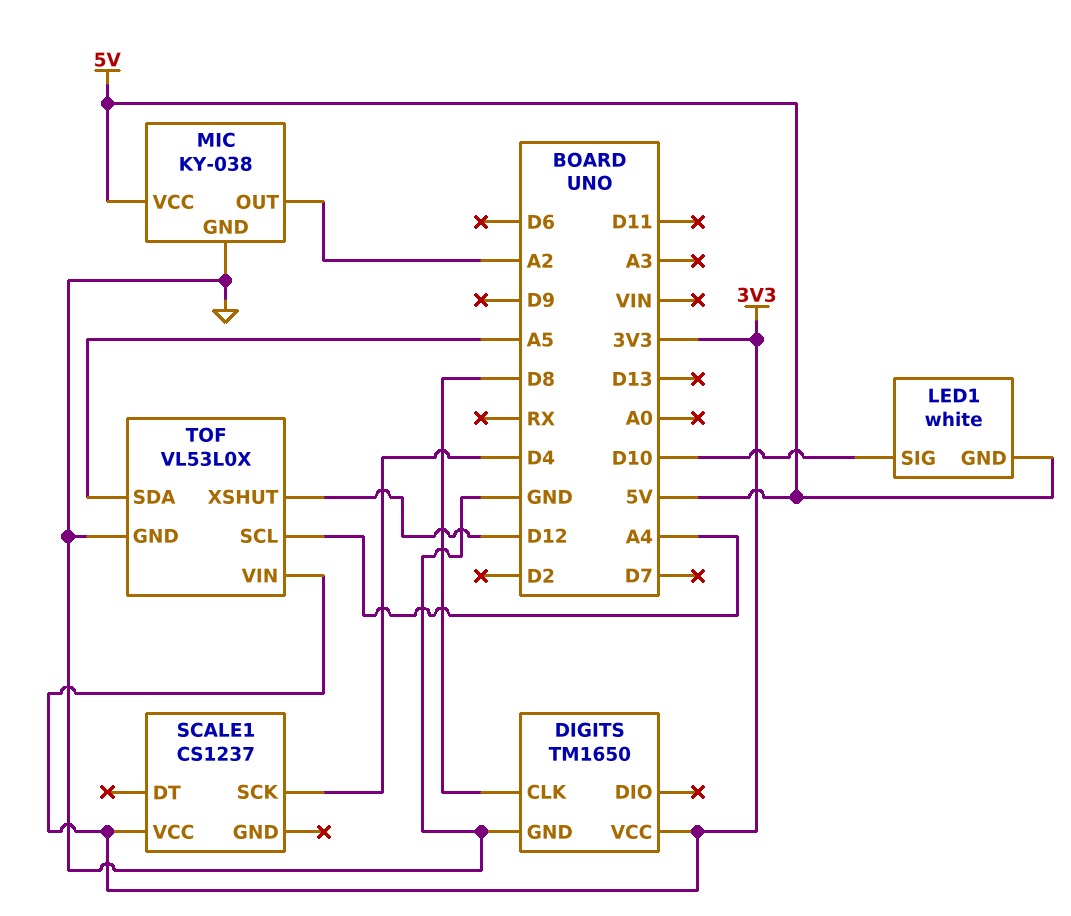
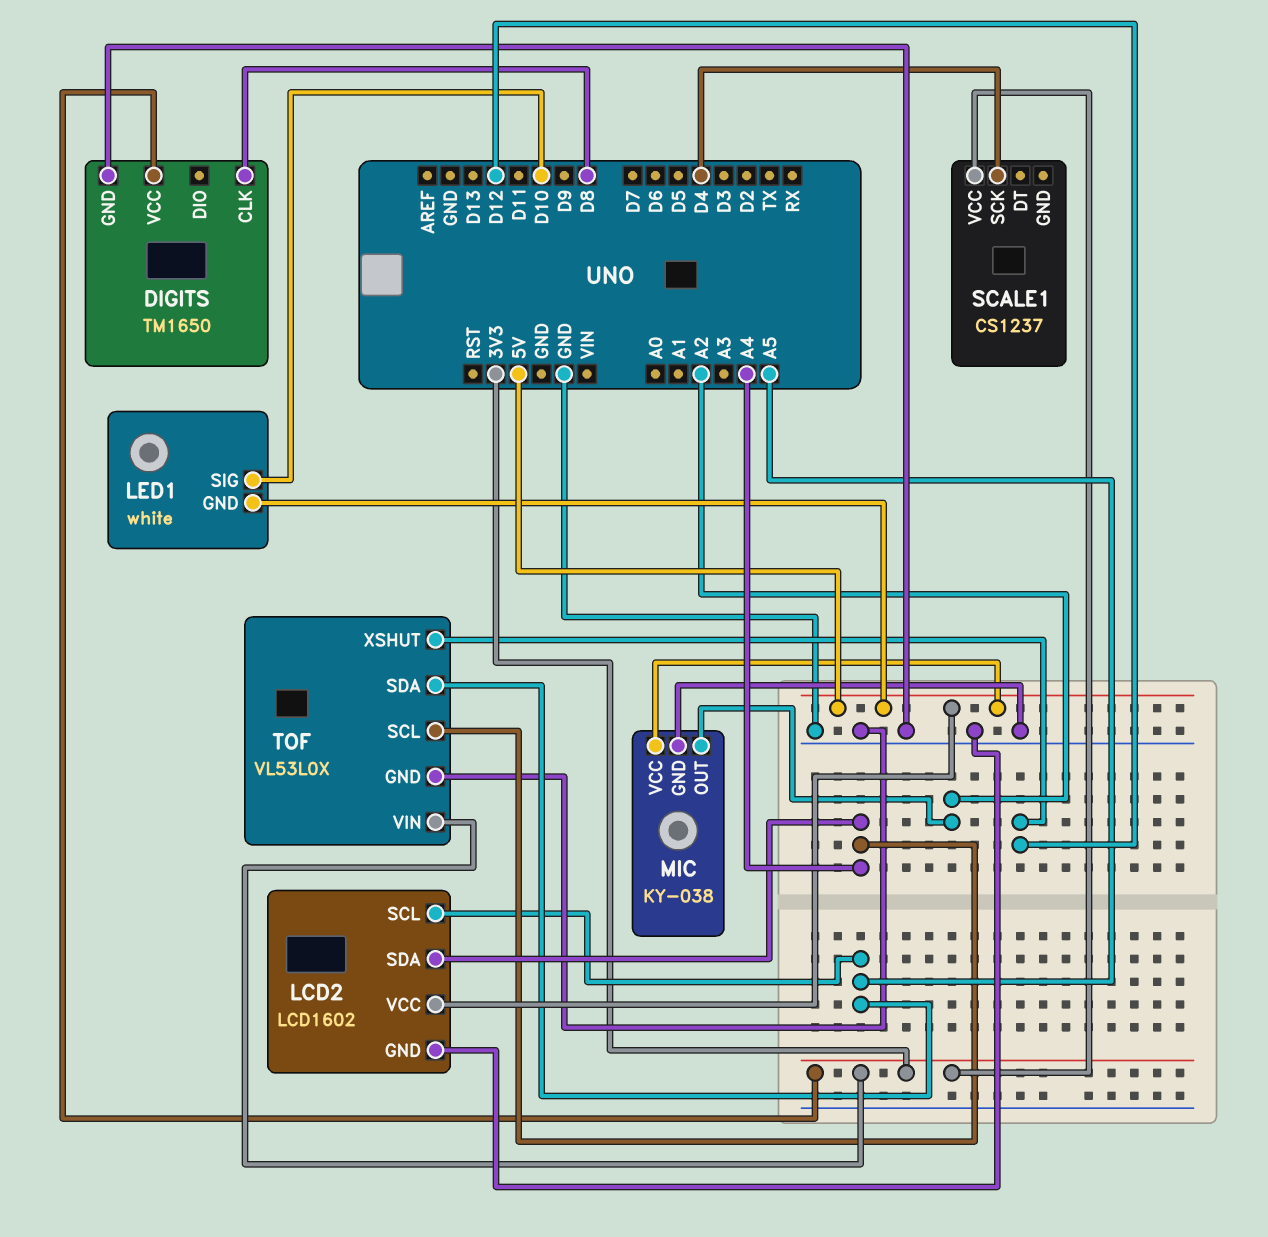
LCD2: none -> LCD1602
LCD2 pin GND: none -> GND
LCD2 pin SCL: none -> A5
LCD2 pin SDA: none -> A4
LCD2 pin VCC: none -> 5V

